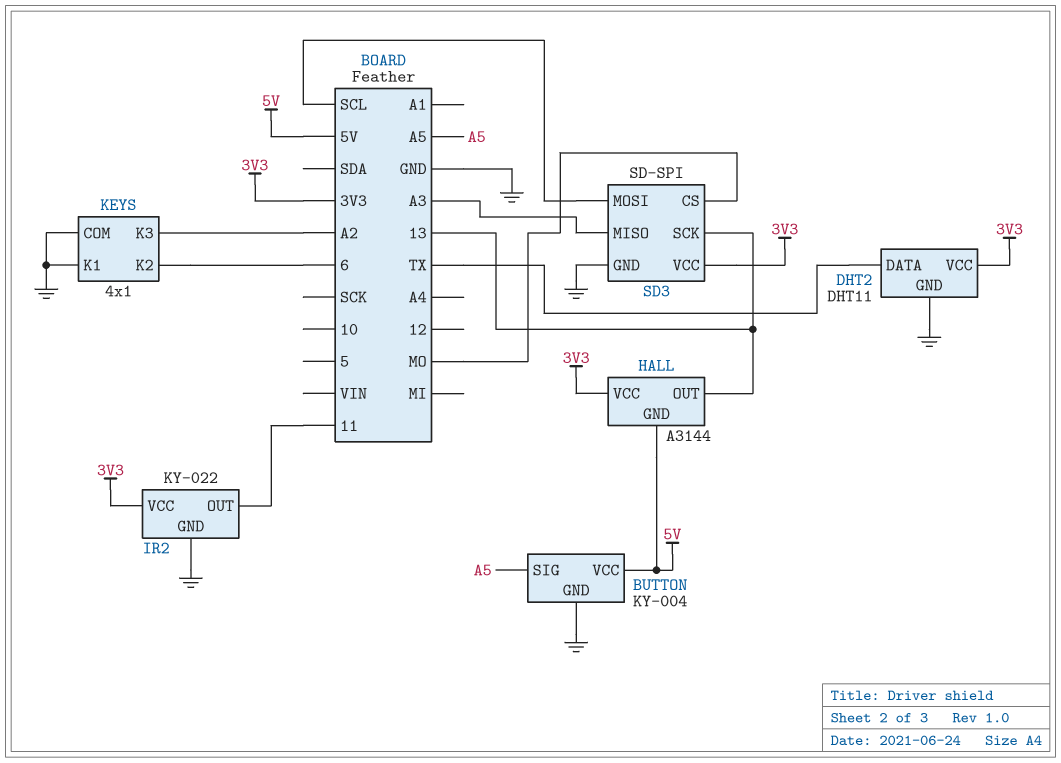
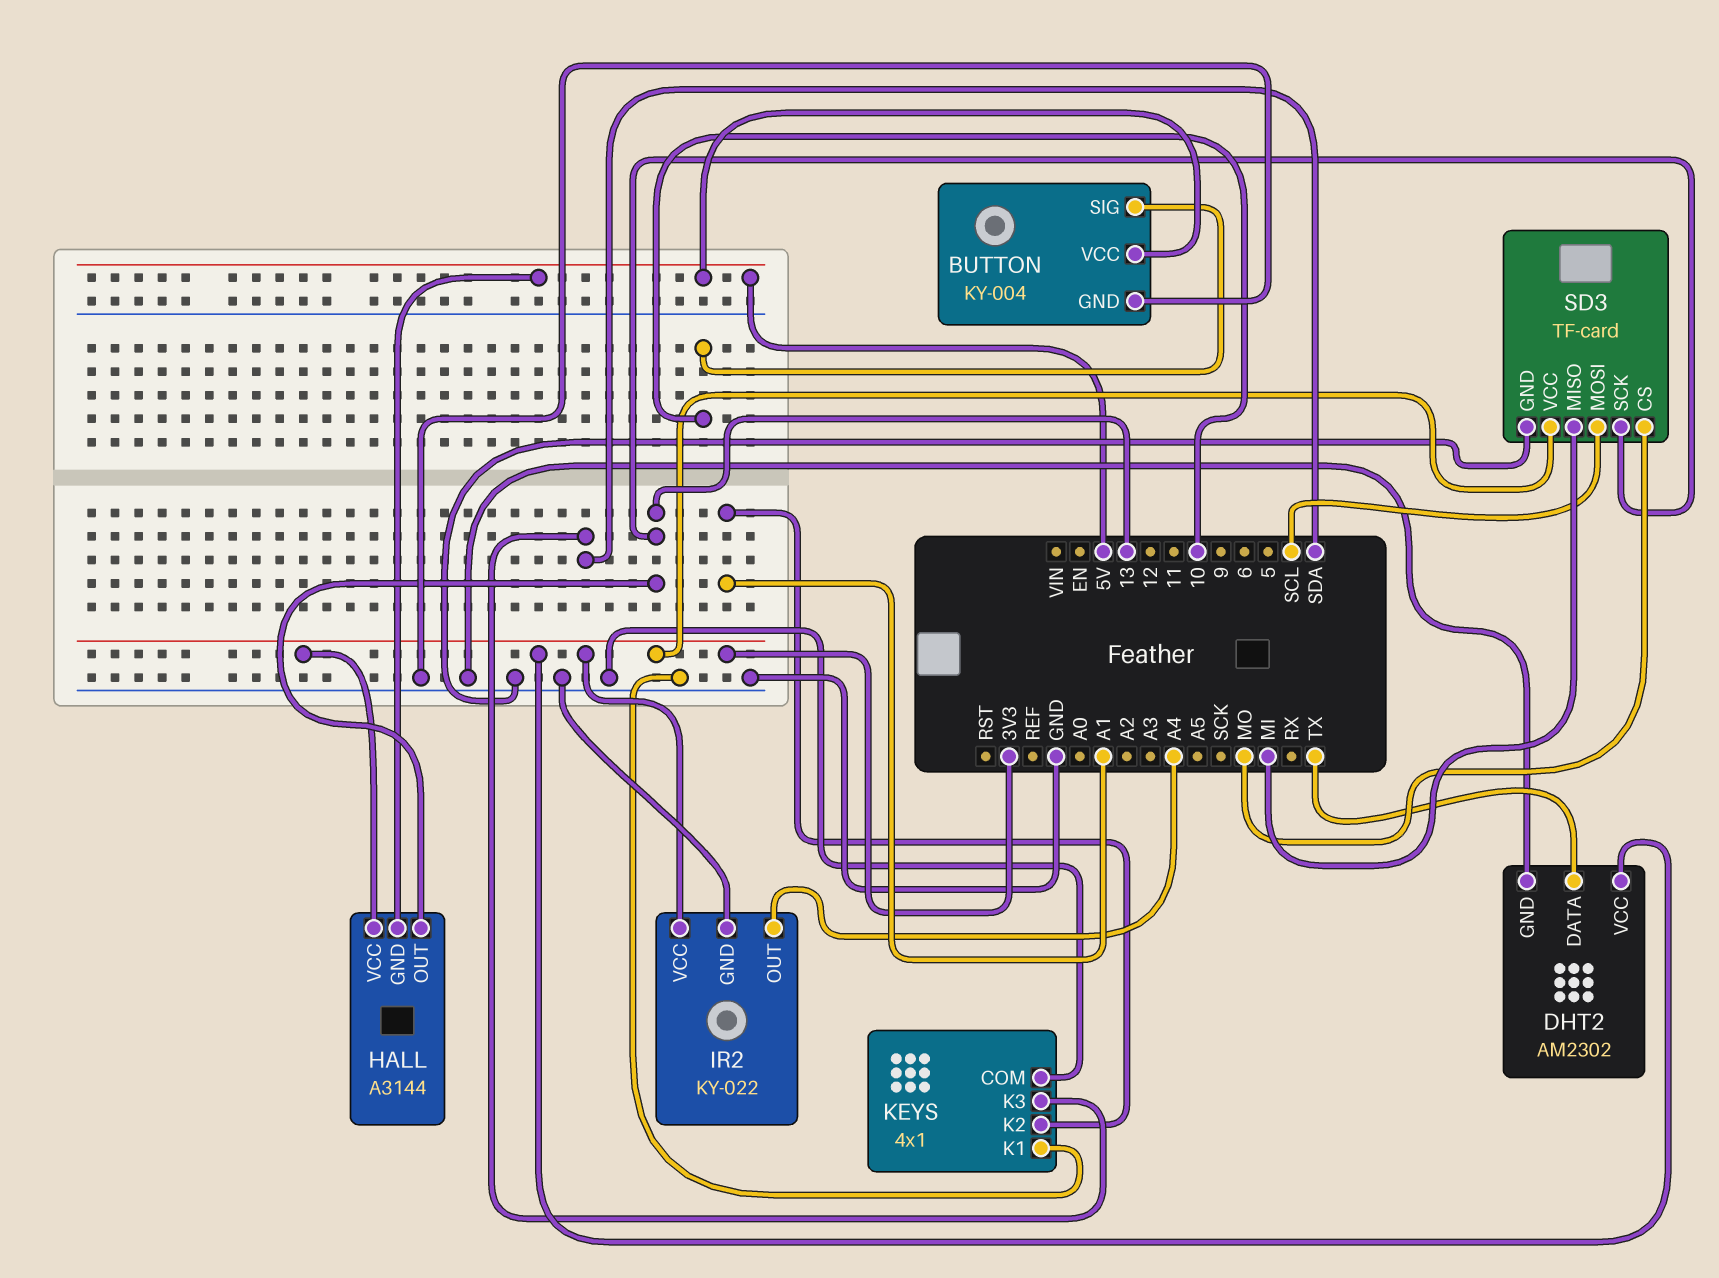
BUTTON pin SIG: A5 -> 10
DHT2: DHT11 -> AM2302
IR2 pin OUT: 11 -> A4
KEYS pin K2: 6 -> A1
KEYS pin K3: A2 -> SDA
SD3: SD-SPI -> TF-card
SD3 pin MISO: A3 -> MI

